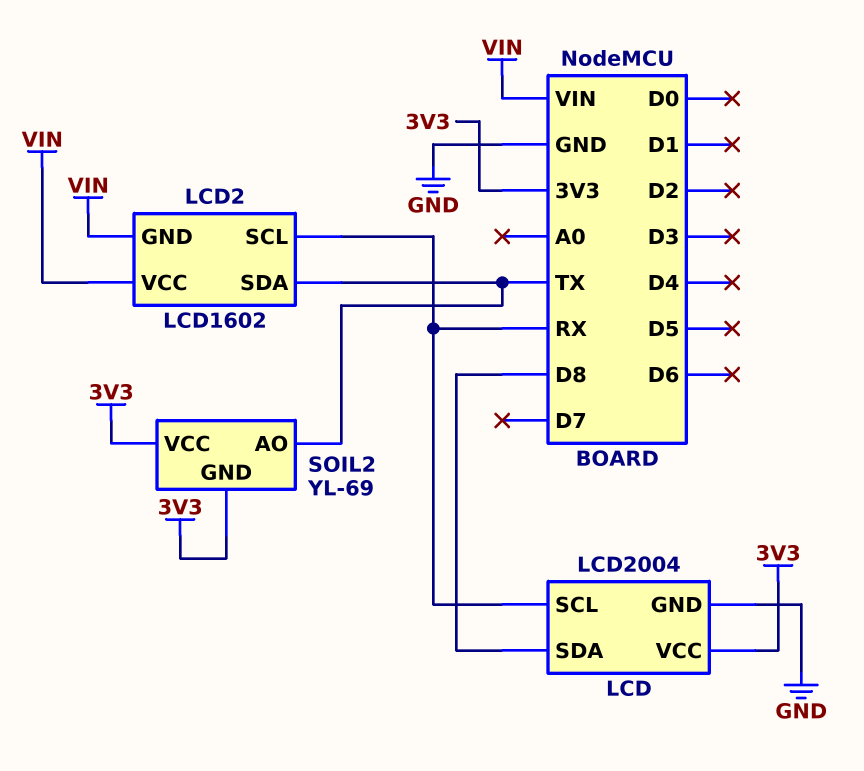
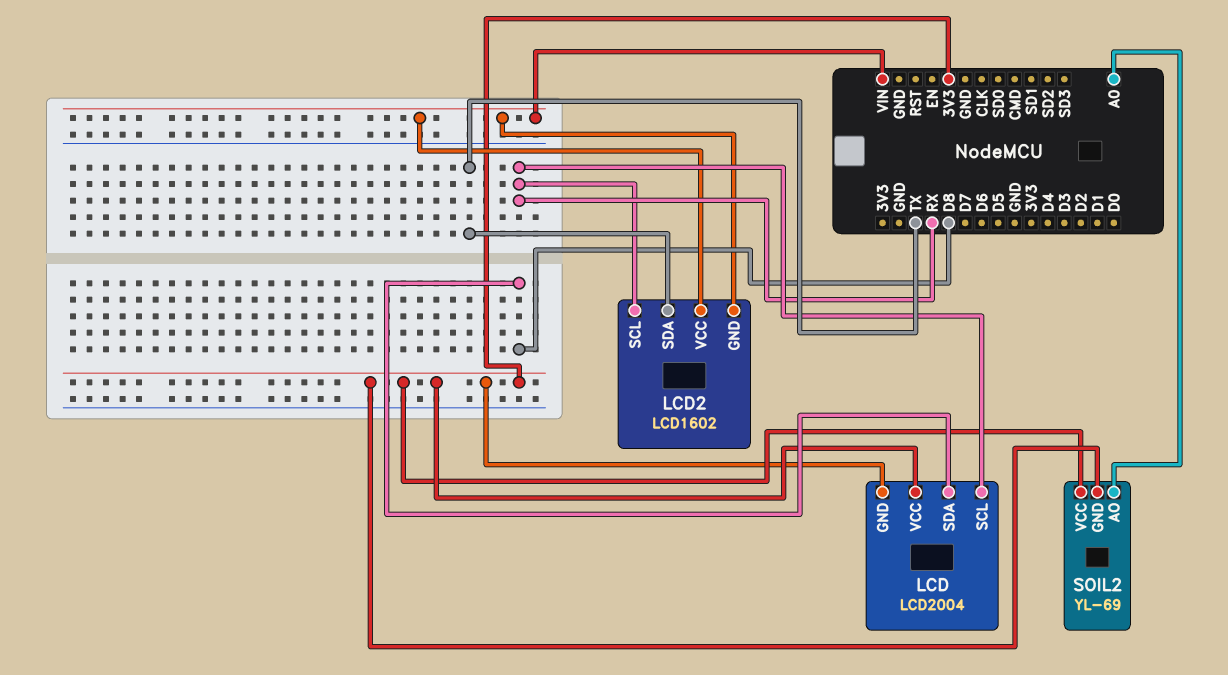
LCD pin GND: GND -> 3V3
SOIL2 pin AO: TX -> A0

